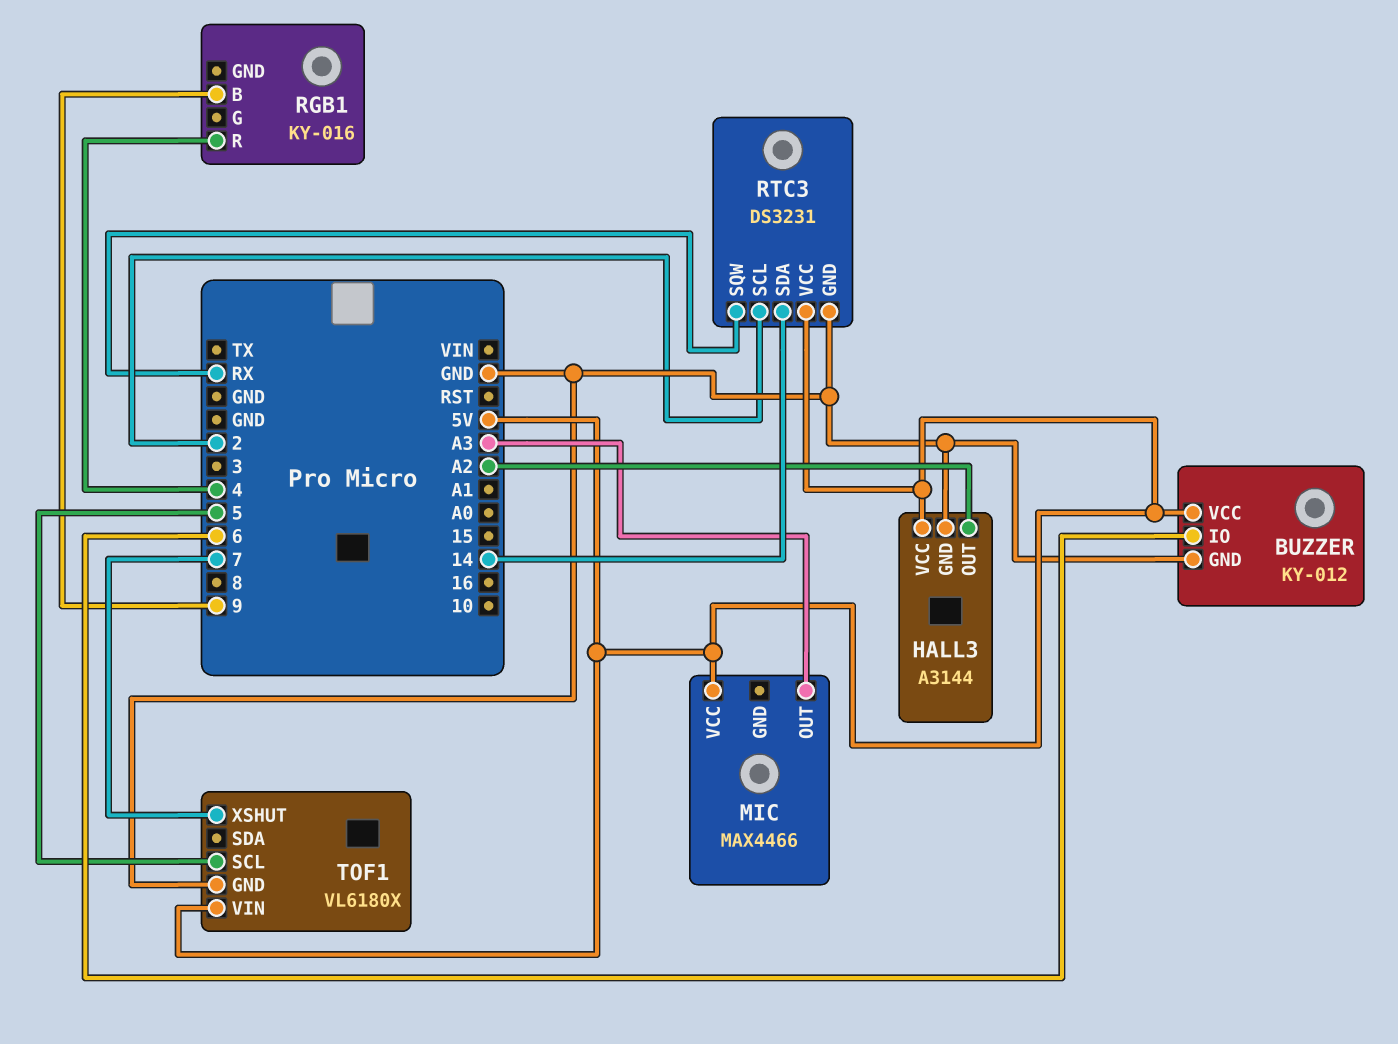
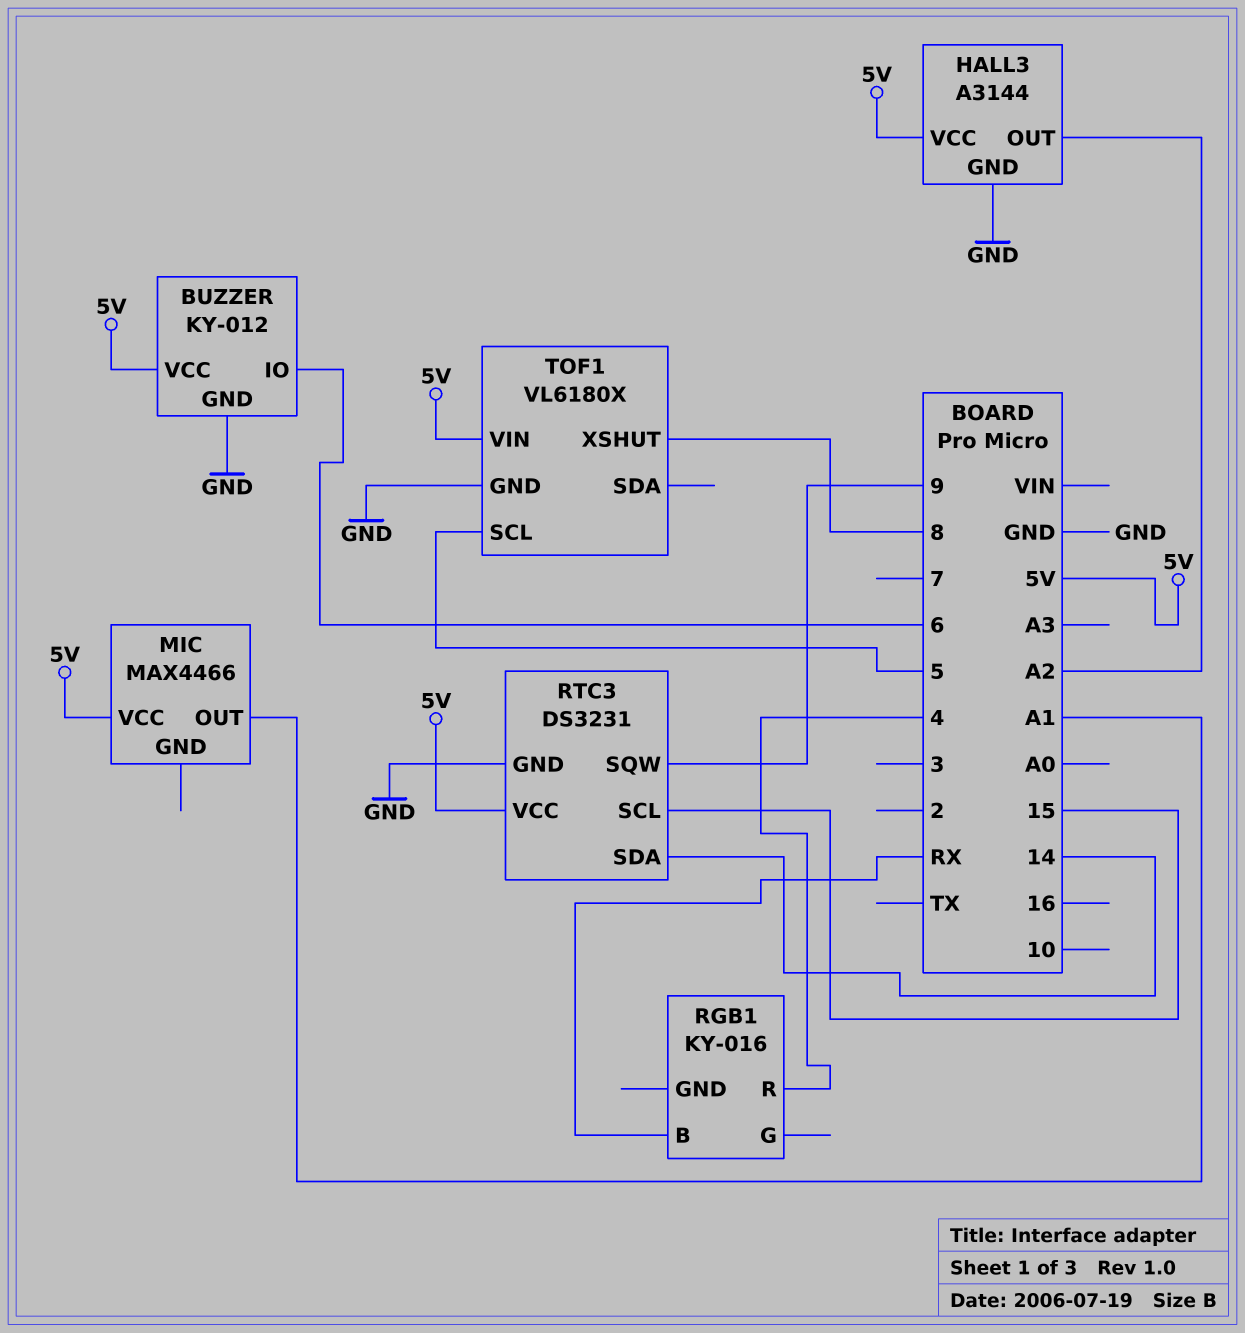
MIC pin OUT: A3 -> A1
RGB1 pin B: 9 -> RX
RTC3 pin SCL: 2 -> 15
RTC3 pin SQW: RX -> 9
TOF1 pin XSHUT: 7 -> 8

